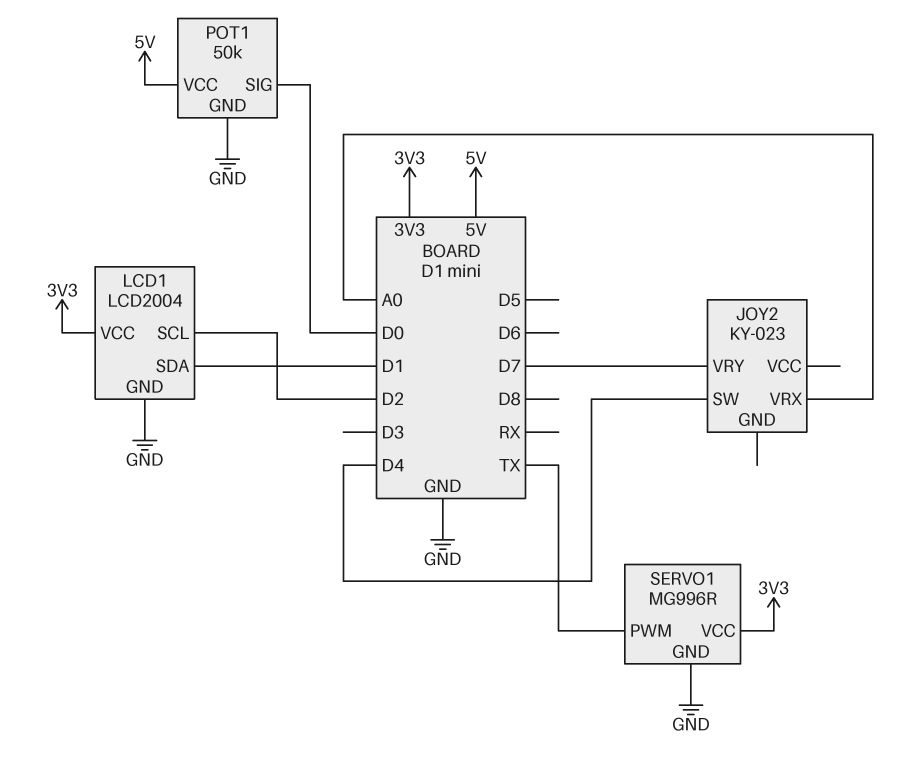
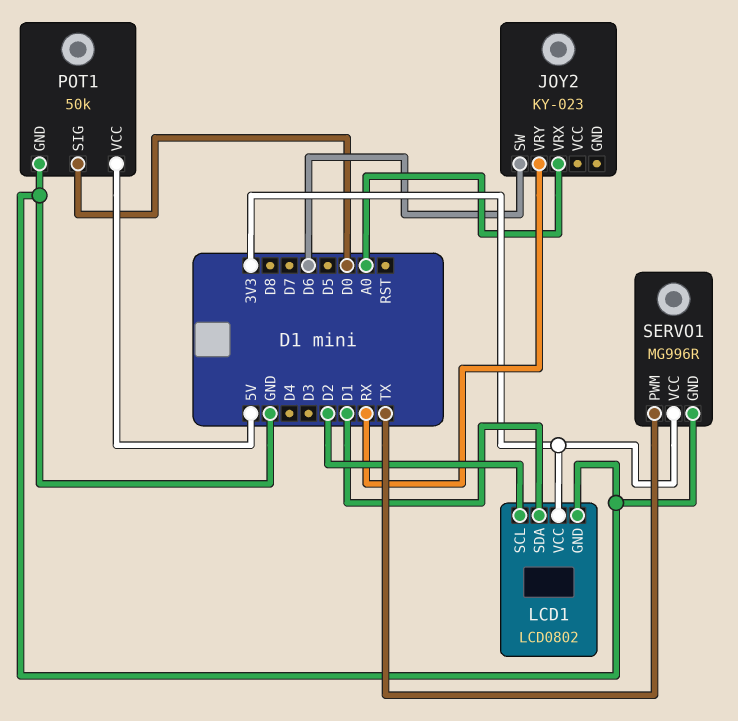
JOY2 pin SW: D4 -> D6
JOY2 pin VRY: D7 -> RX
LCD1: LCD2004 -> LCD0802

